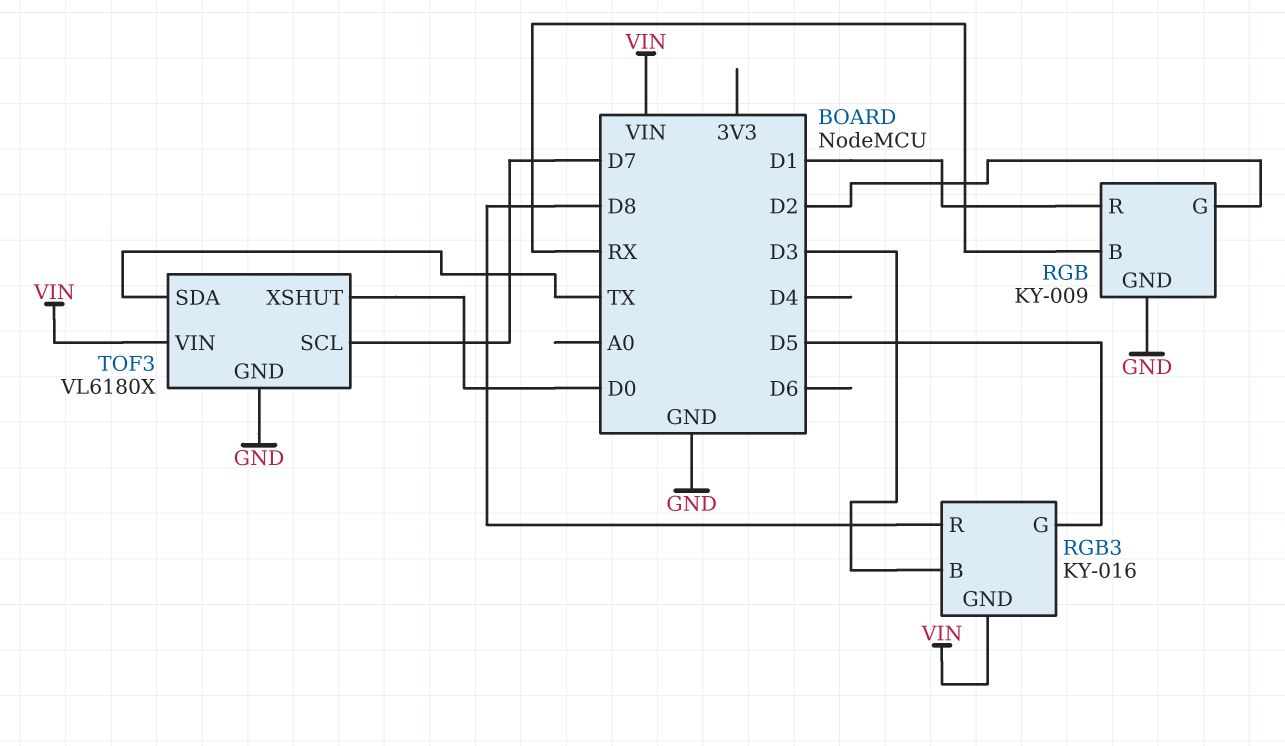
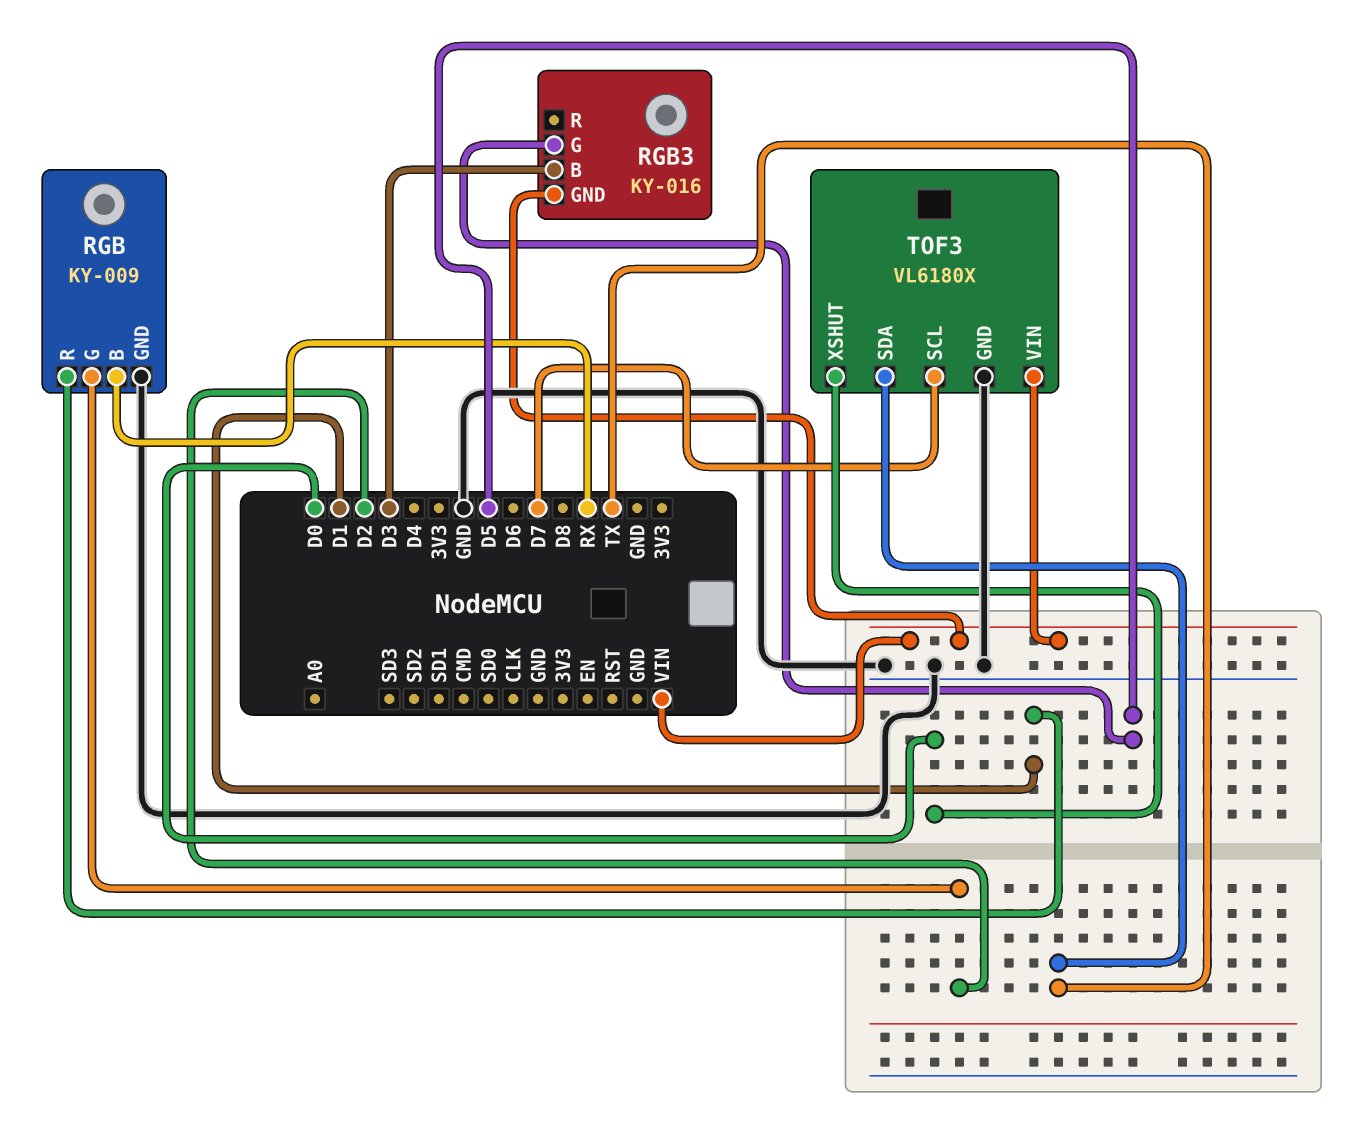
RGB3 pin R: D8 -> none

